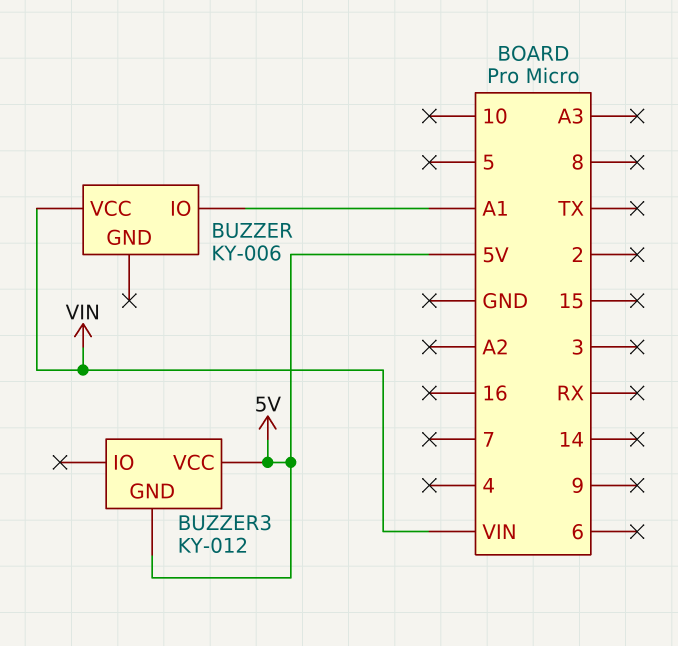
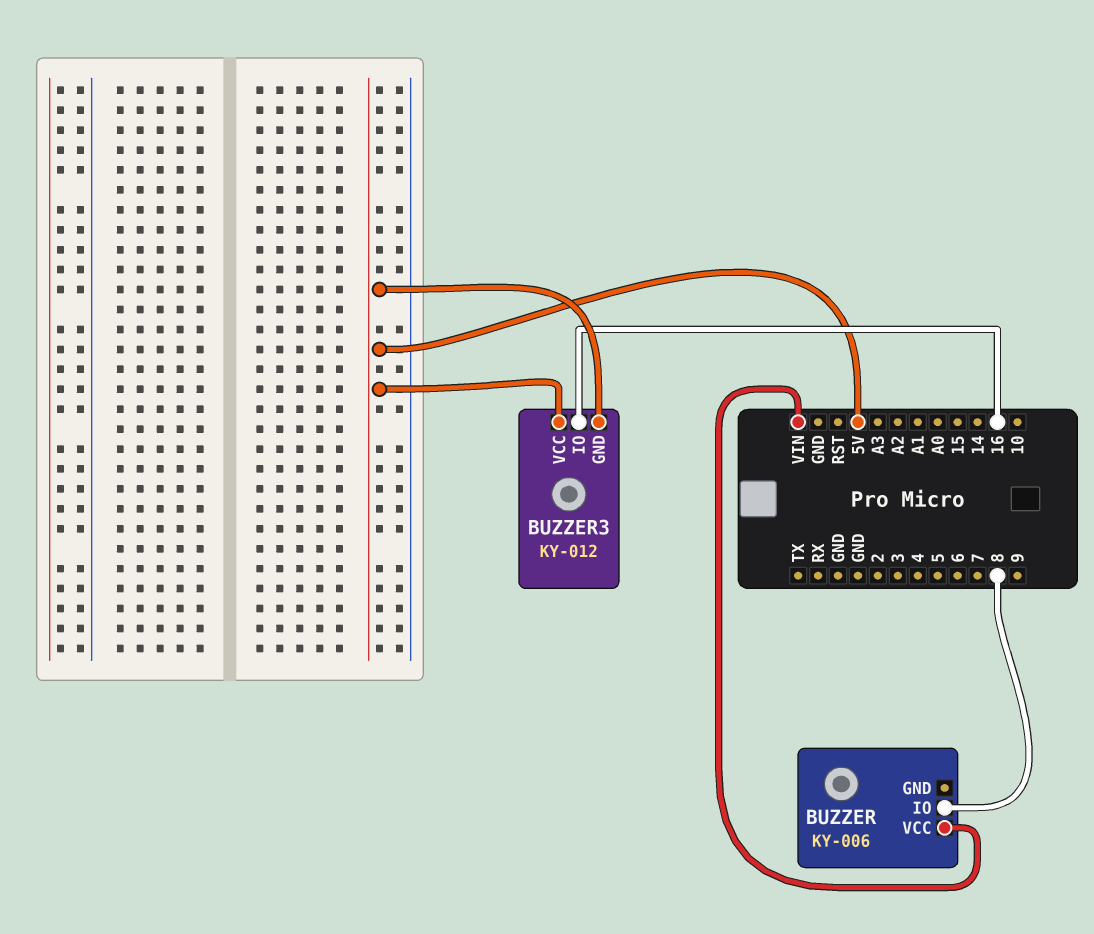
BUZZER pin IO: A1 -> 8
BUZZER3 pin IO: none -> 16

